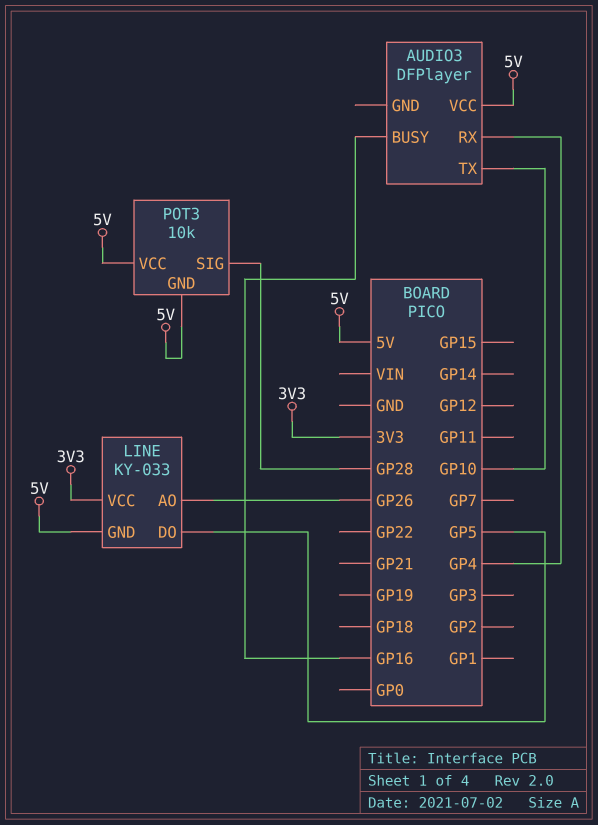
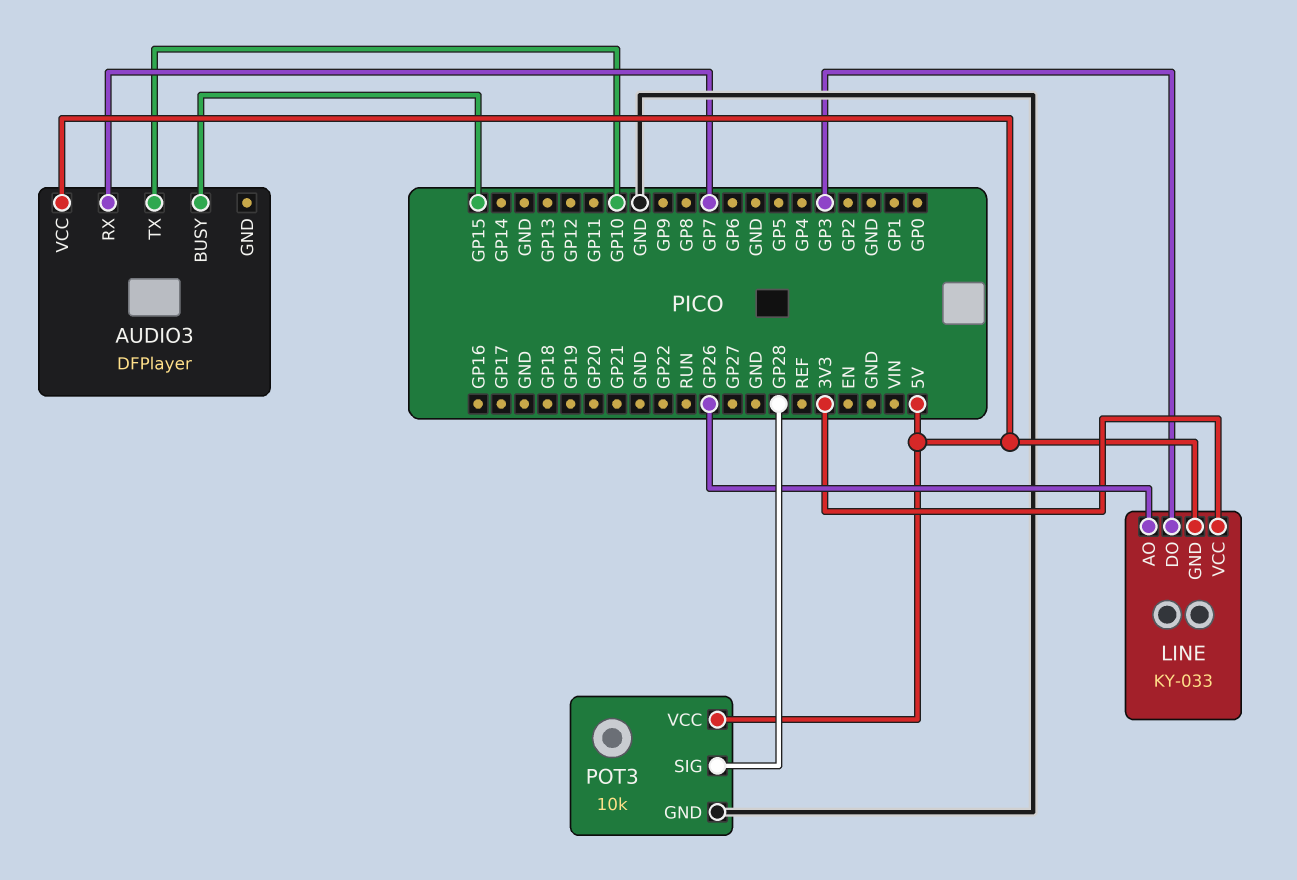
AUDIO3 pin BUSY: GP16 -> GP15
AUDIO3 pin RX: GP4 -> GP7
LINE pin DO: GP5 -> GP3
POT3 pin GND: 5V -> GND

